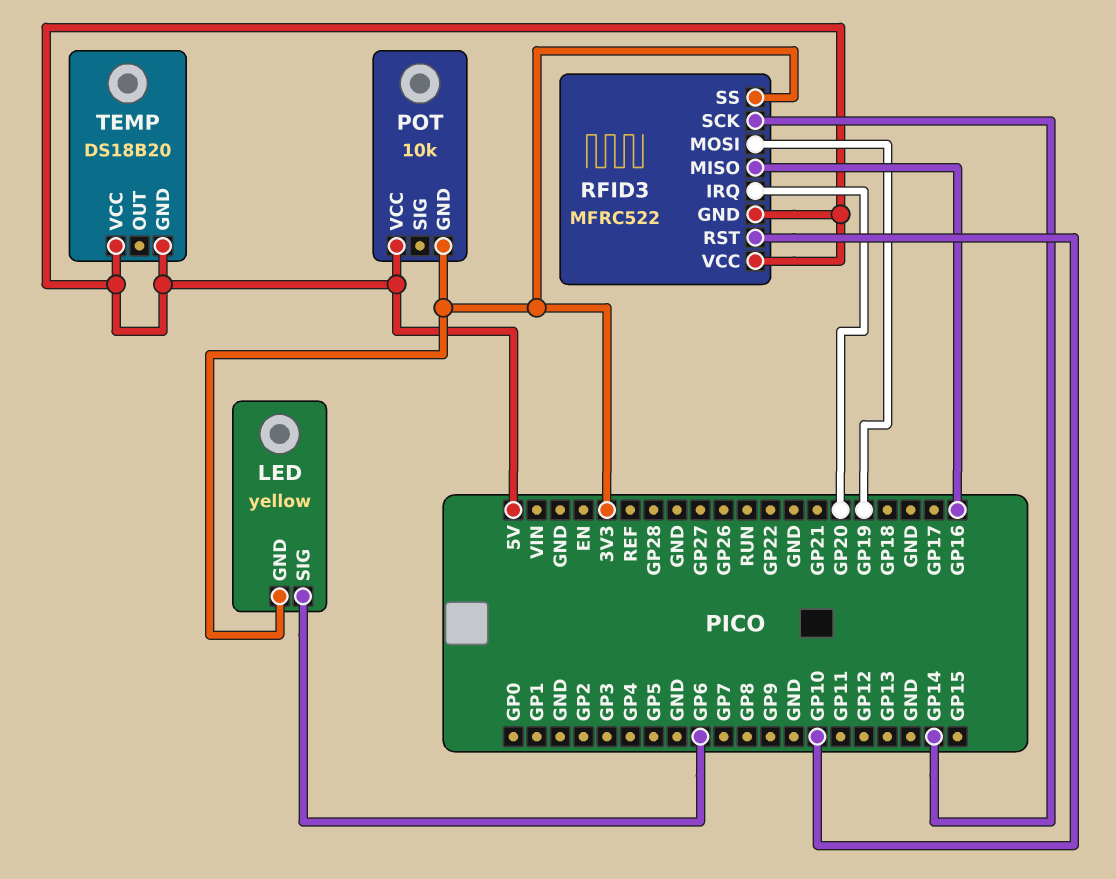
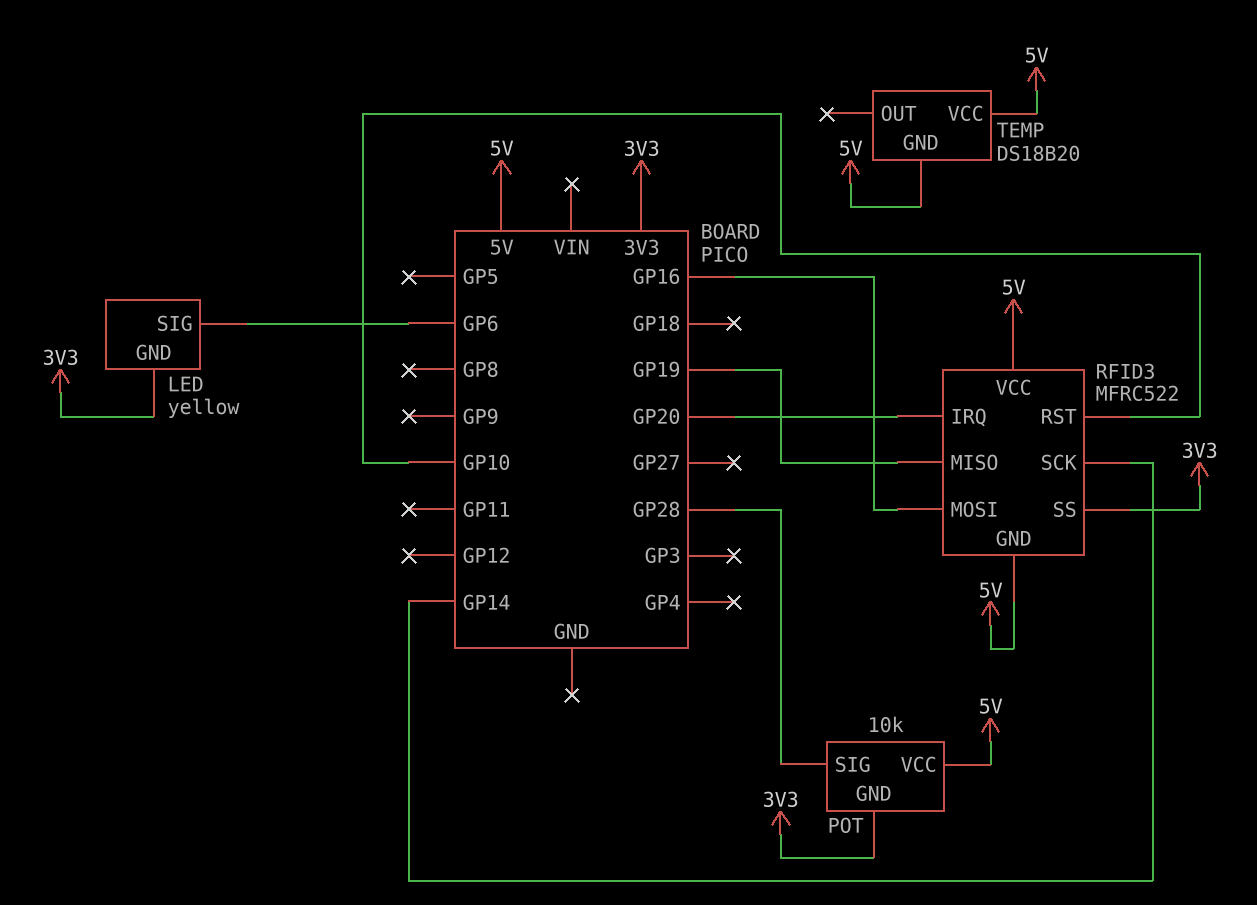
POT pin SIG: none -> GP28
RFID3 pin MISO: GP16 -> GP19
RFID3 pin MOSI: GP19 -> GP16

